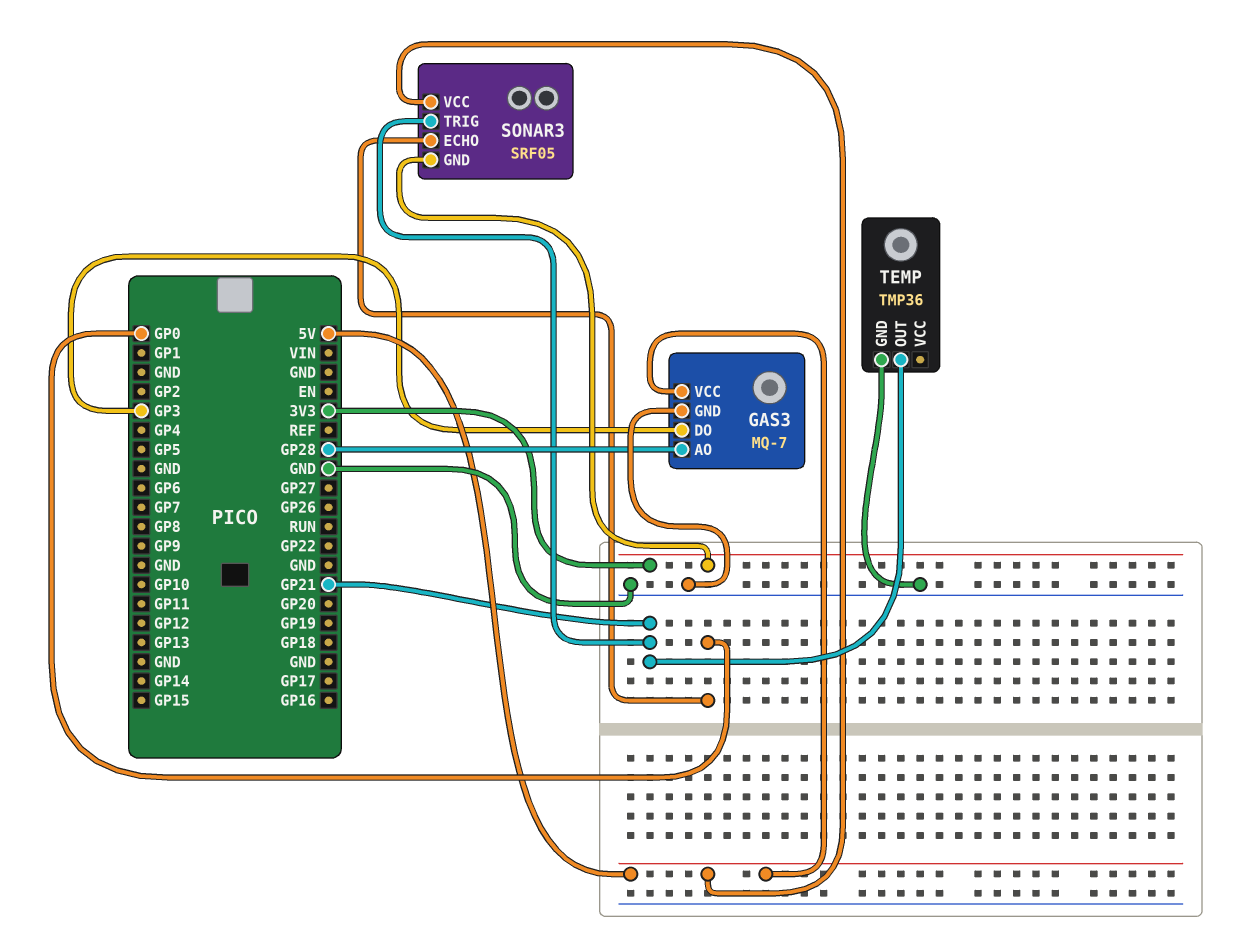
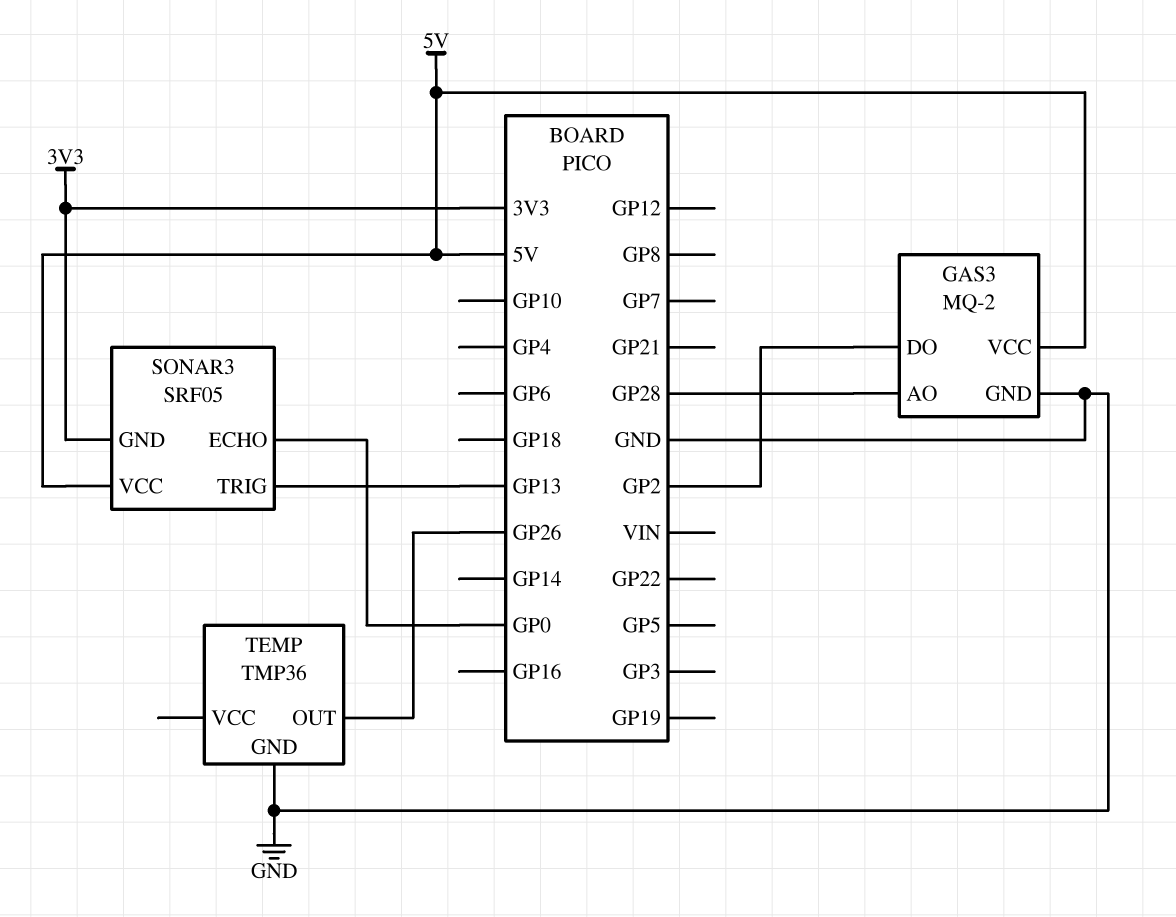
GAS3: MQ-7 -> MQ-2
GAS3 pin DO: GP3 -> GP2
SONAR3 pin TRIG: GP21 -> GP13
TEMP pin OUT: GP21 -> GP26

